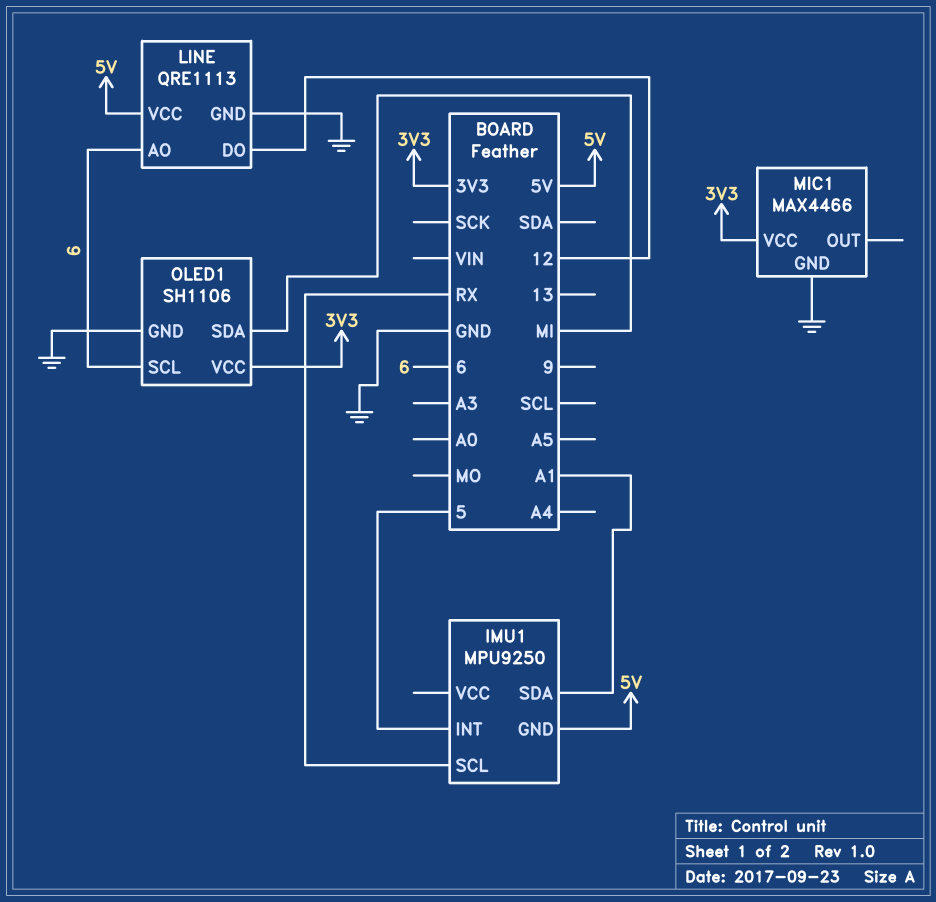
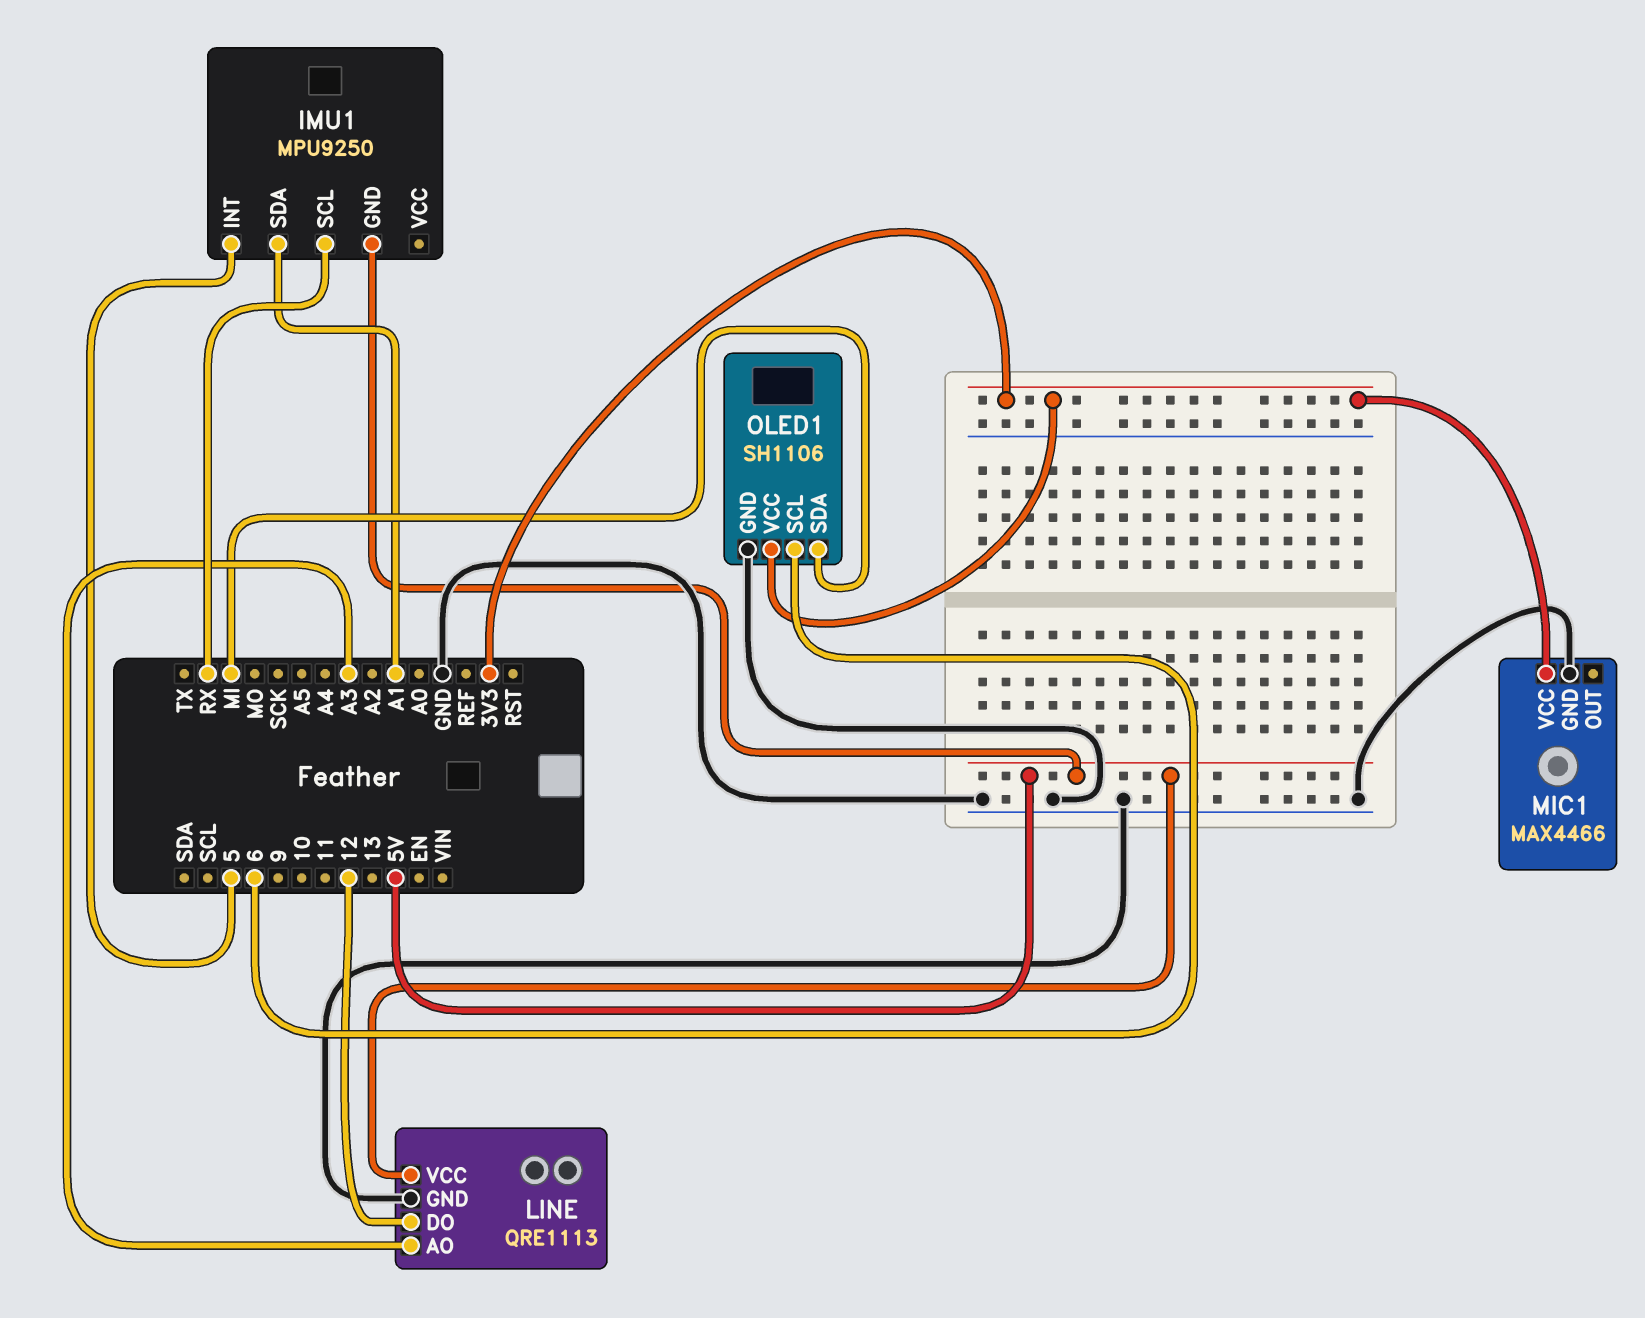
LINE pin AO: 6 -> A3

